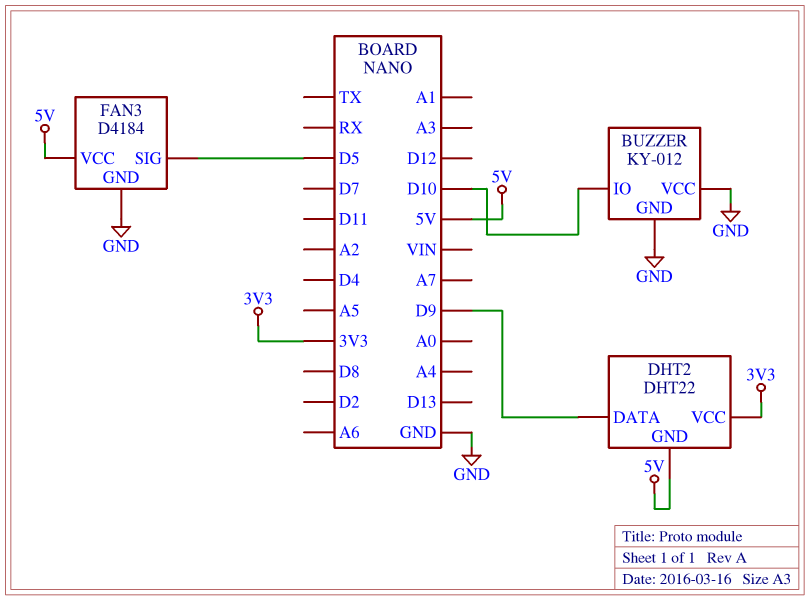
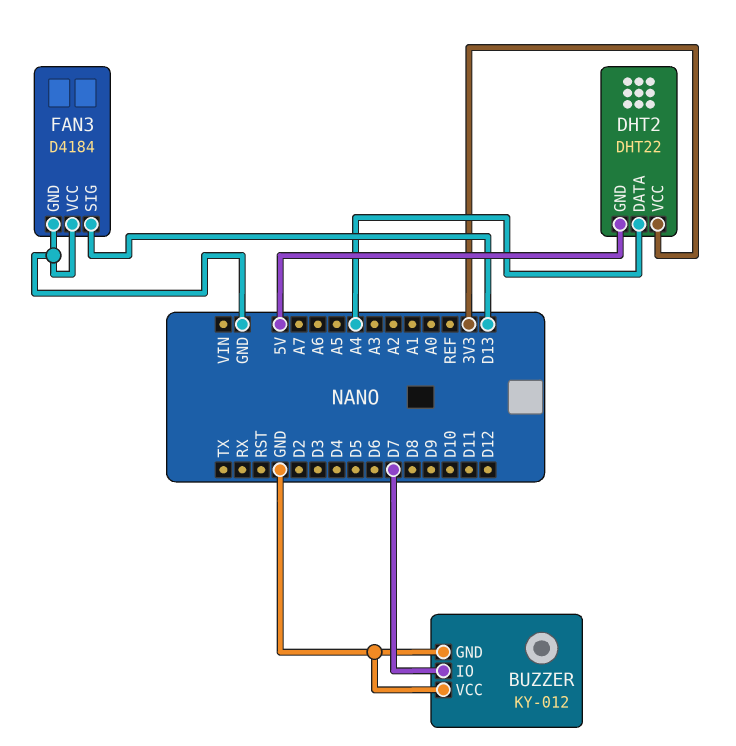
BUZZER pin IO: D10 -> D7
DHT2 pin DATA: D9 -> A4
FAN3 pin SIG: D5 -> D13
FAN3 pin VCC: 5V -> GND

